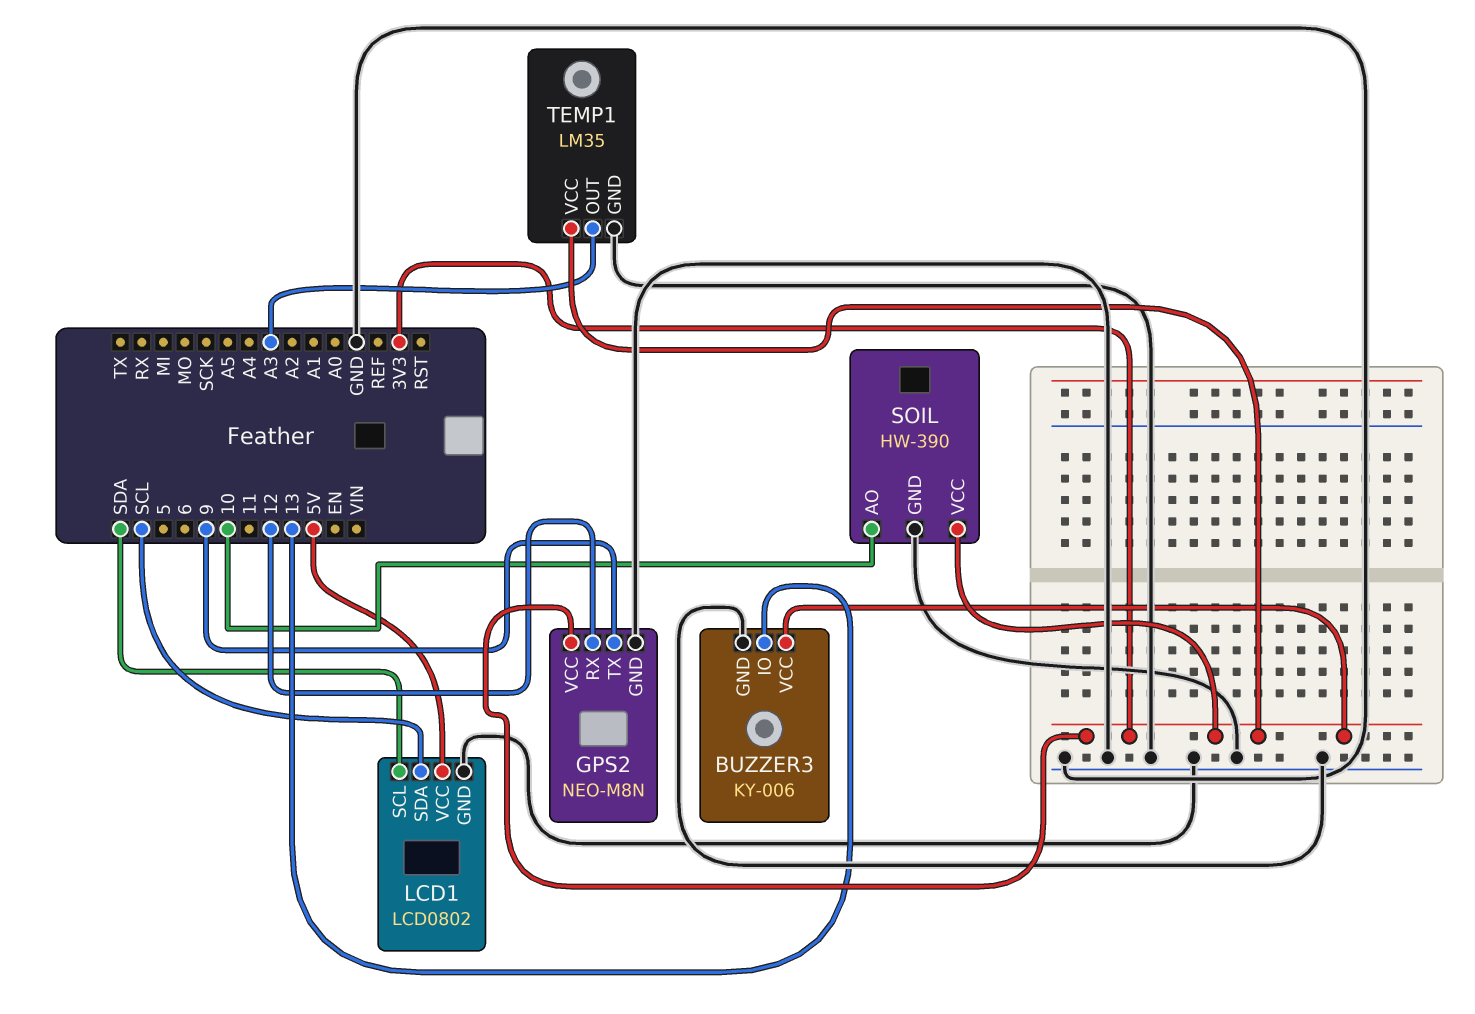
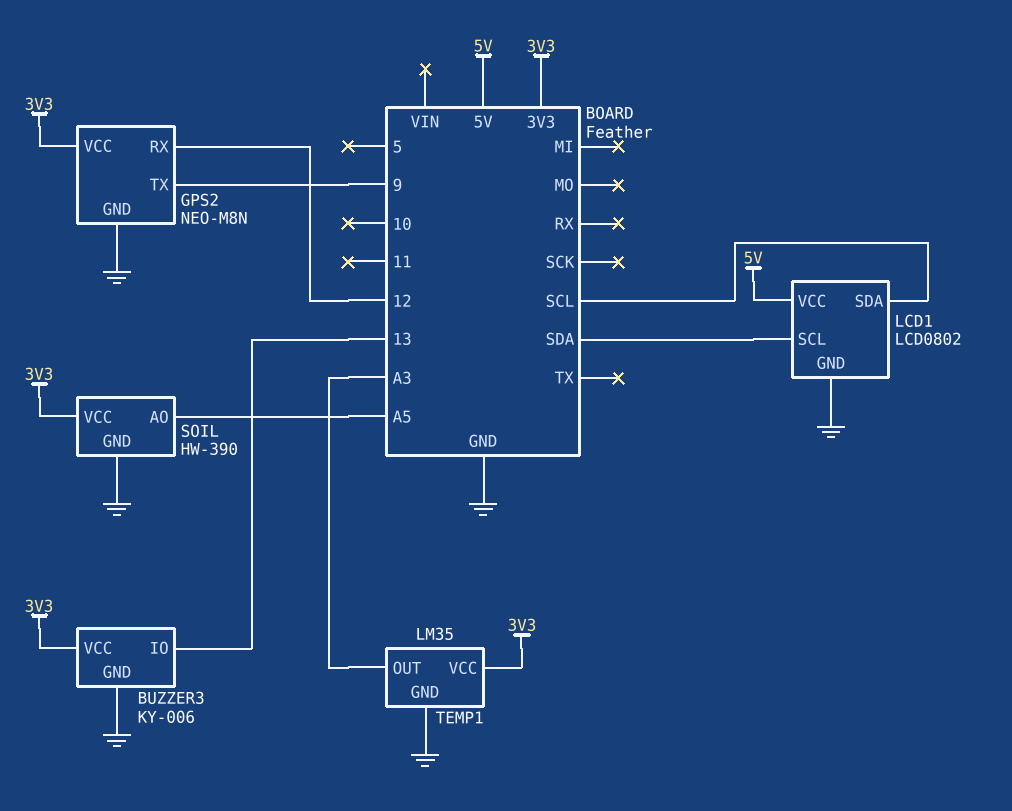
SOIL pin AO: 10 -> A5

